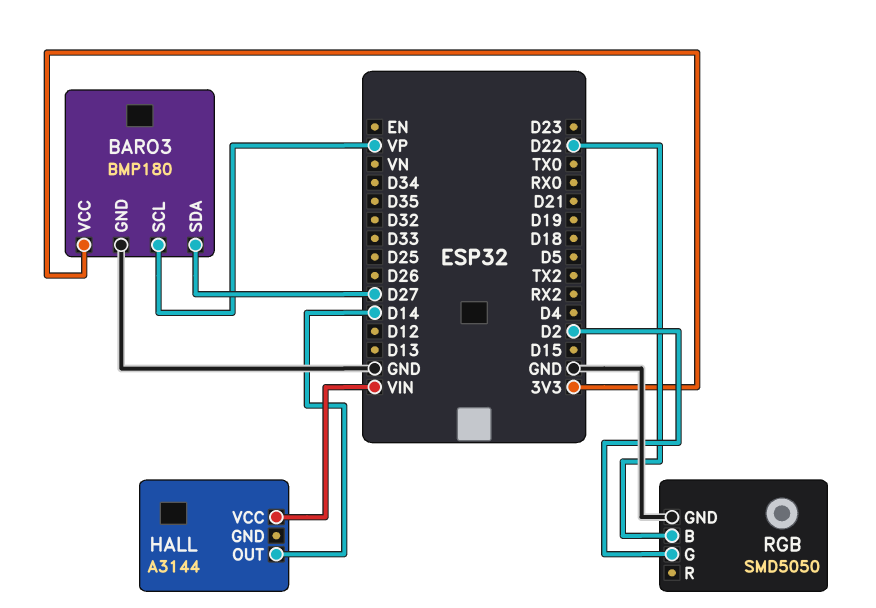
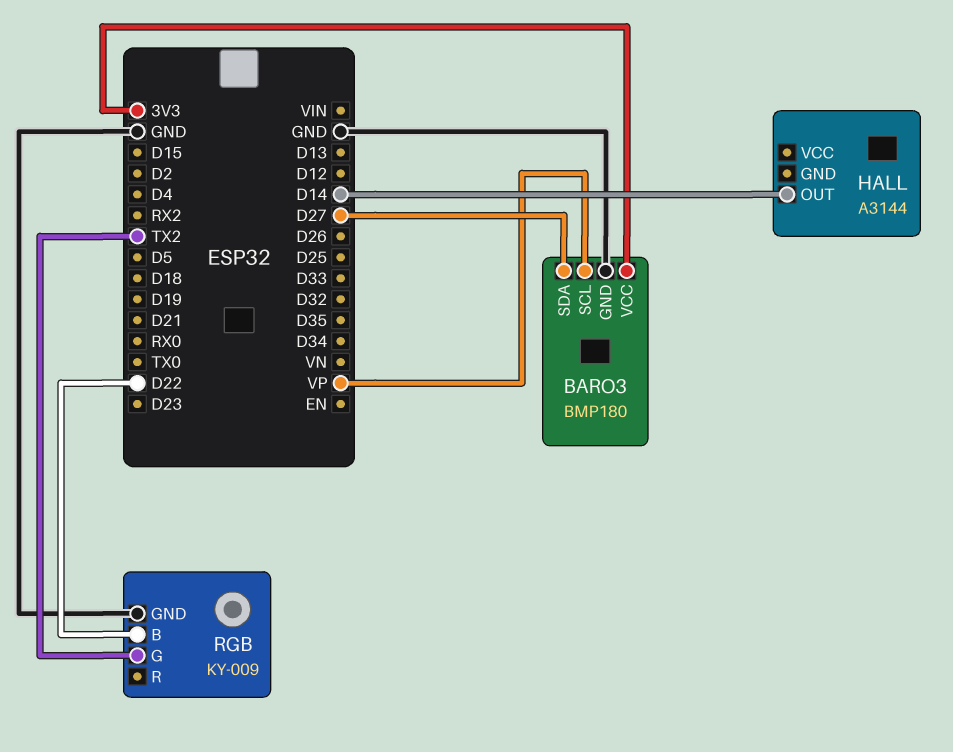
HALL pin VCC: VIN -> none
RGB: SMD5050 -> KY-009
RGB pin G: D2 -> TX2

